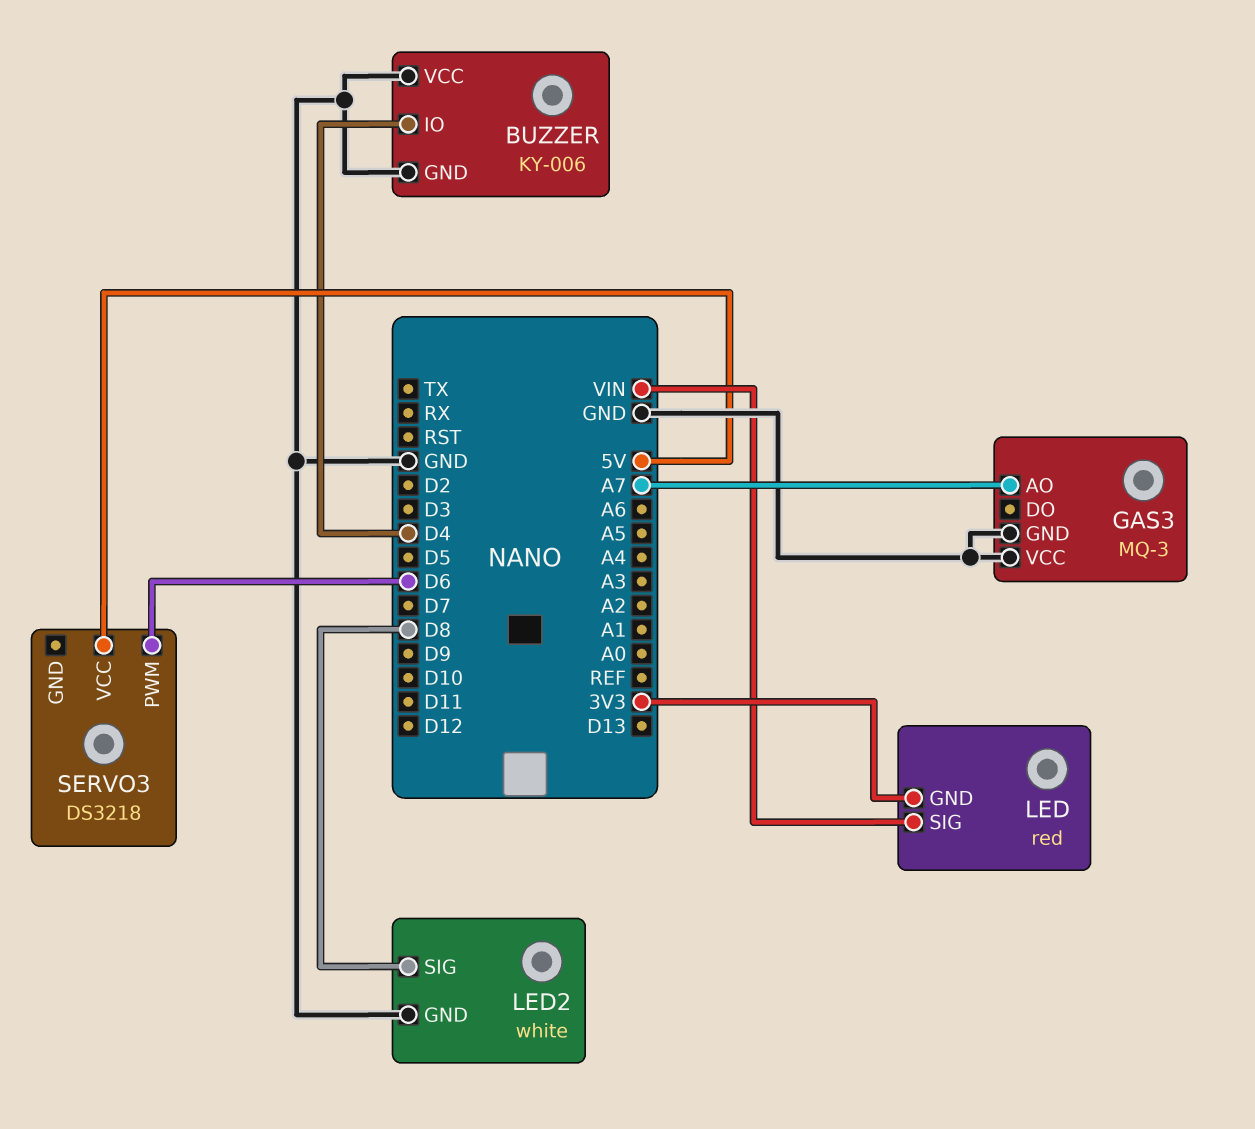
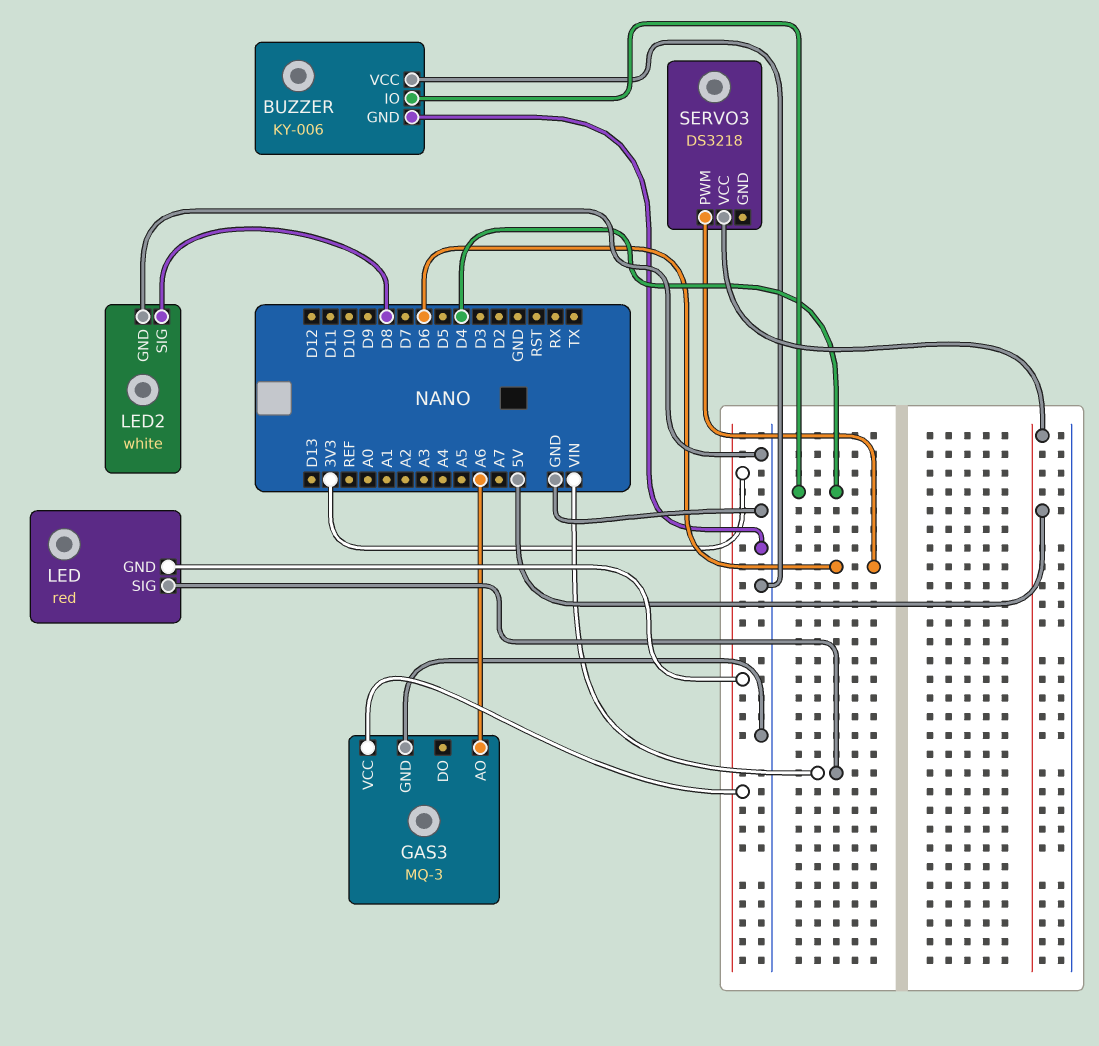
GAS3 pin AO: A7 -> A6
GAS3 pin VCC: GND -> 3V3

